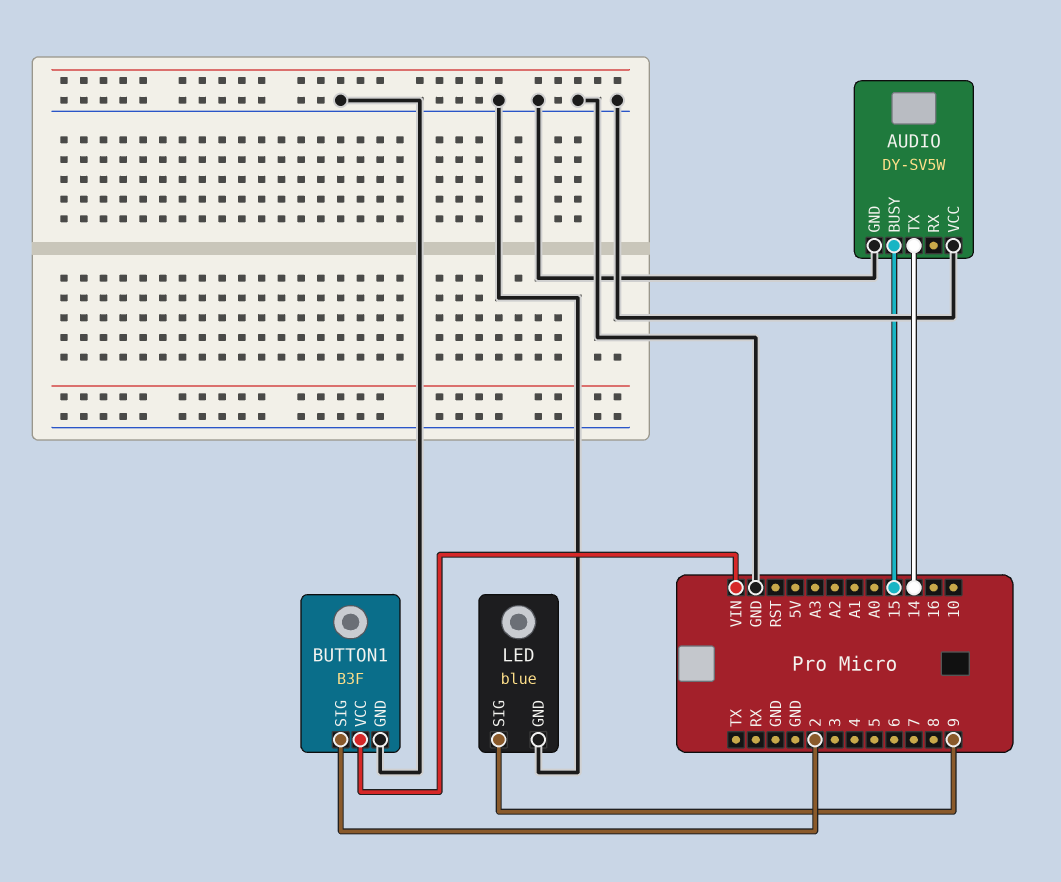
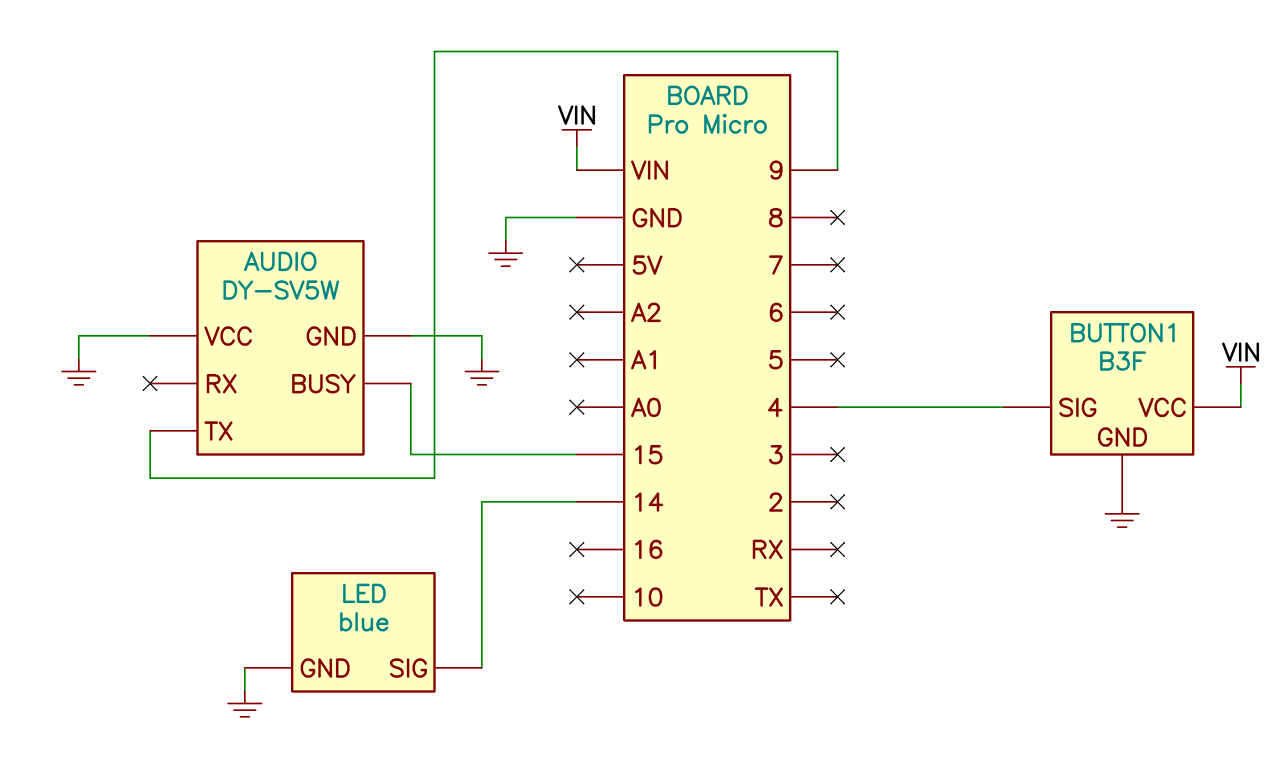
AUDIO pin TX: 14 -> 9
BUTTON1 pin SIG: 2 -> 4
LED pin SIG: 9 -> 14

